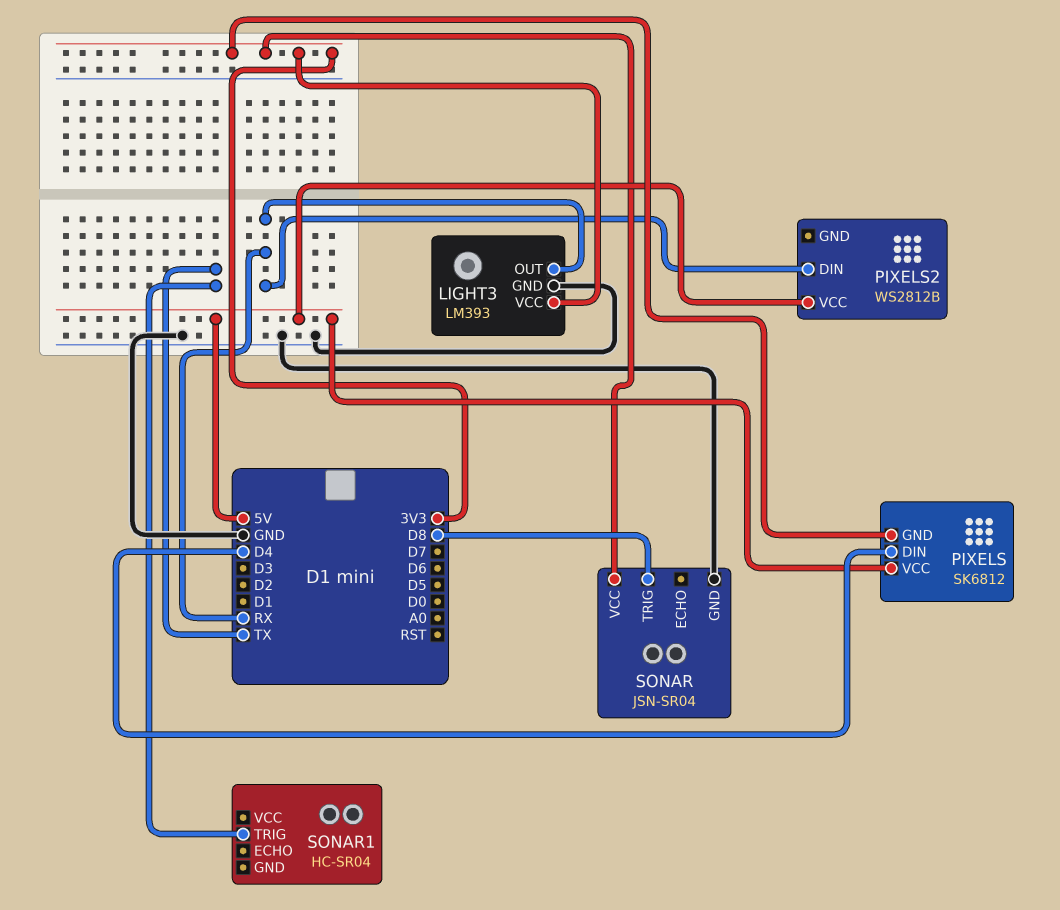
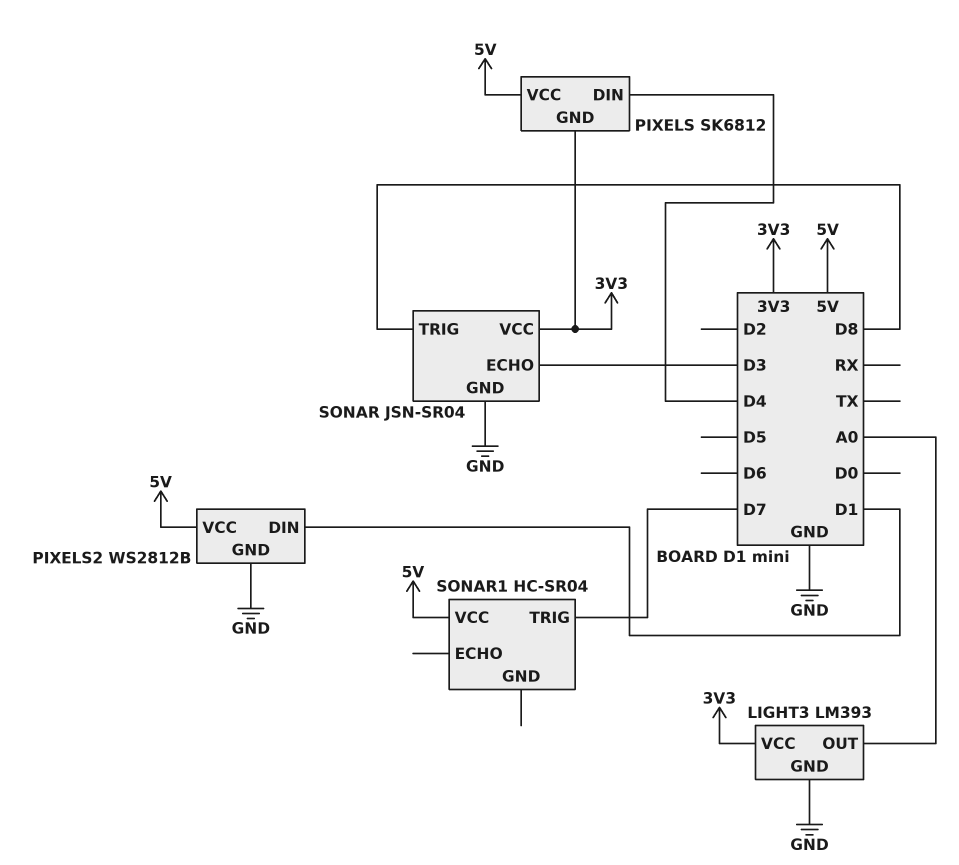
LIGHT3 pin OUT: RX -> A0
PIXELS2 pin DIN: RX -> D1
PIXELS2 pin GND: none -> GND
SONAR pin ECHO: none -> D3
SONAR1 pin TRIG: TX -> D7
SONAR1 pin VCC: none -> 5V

